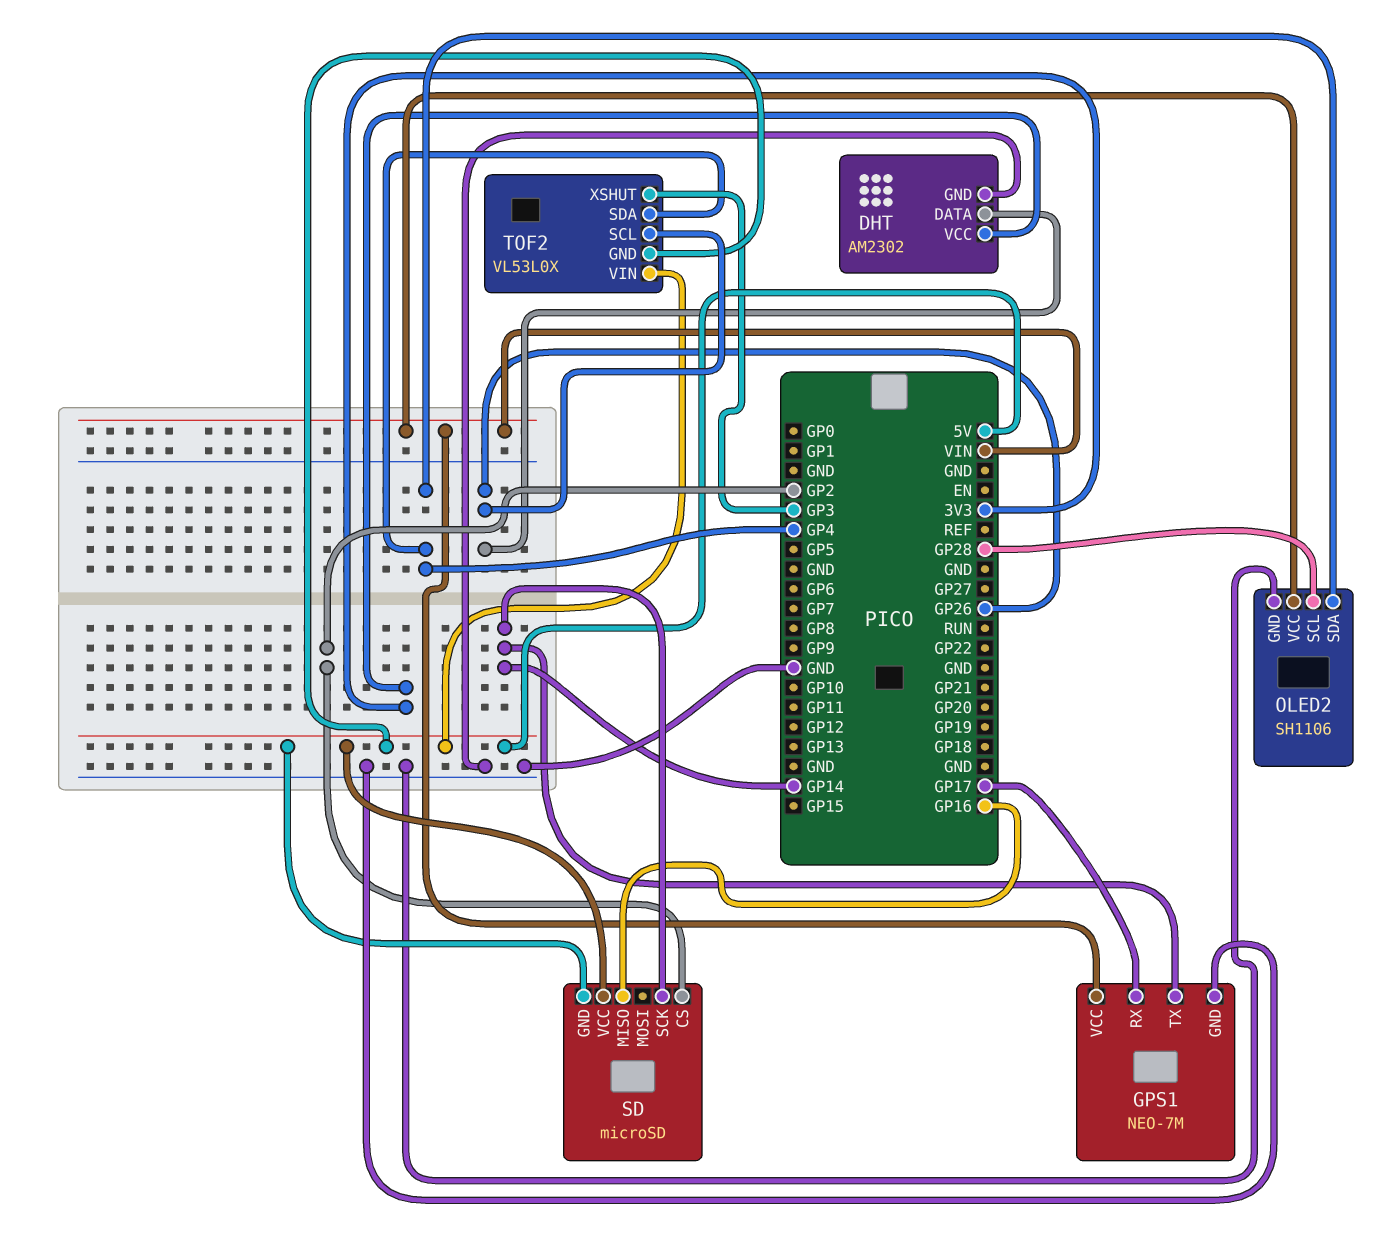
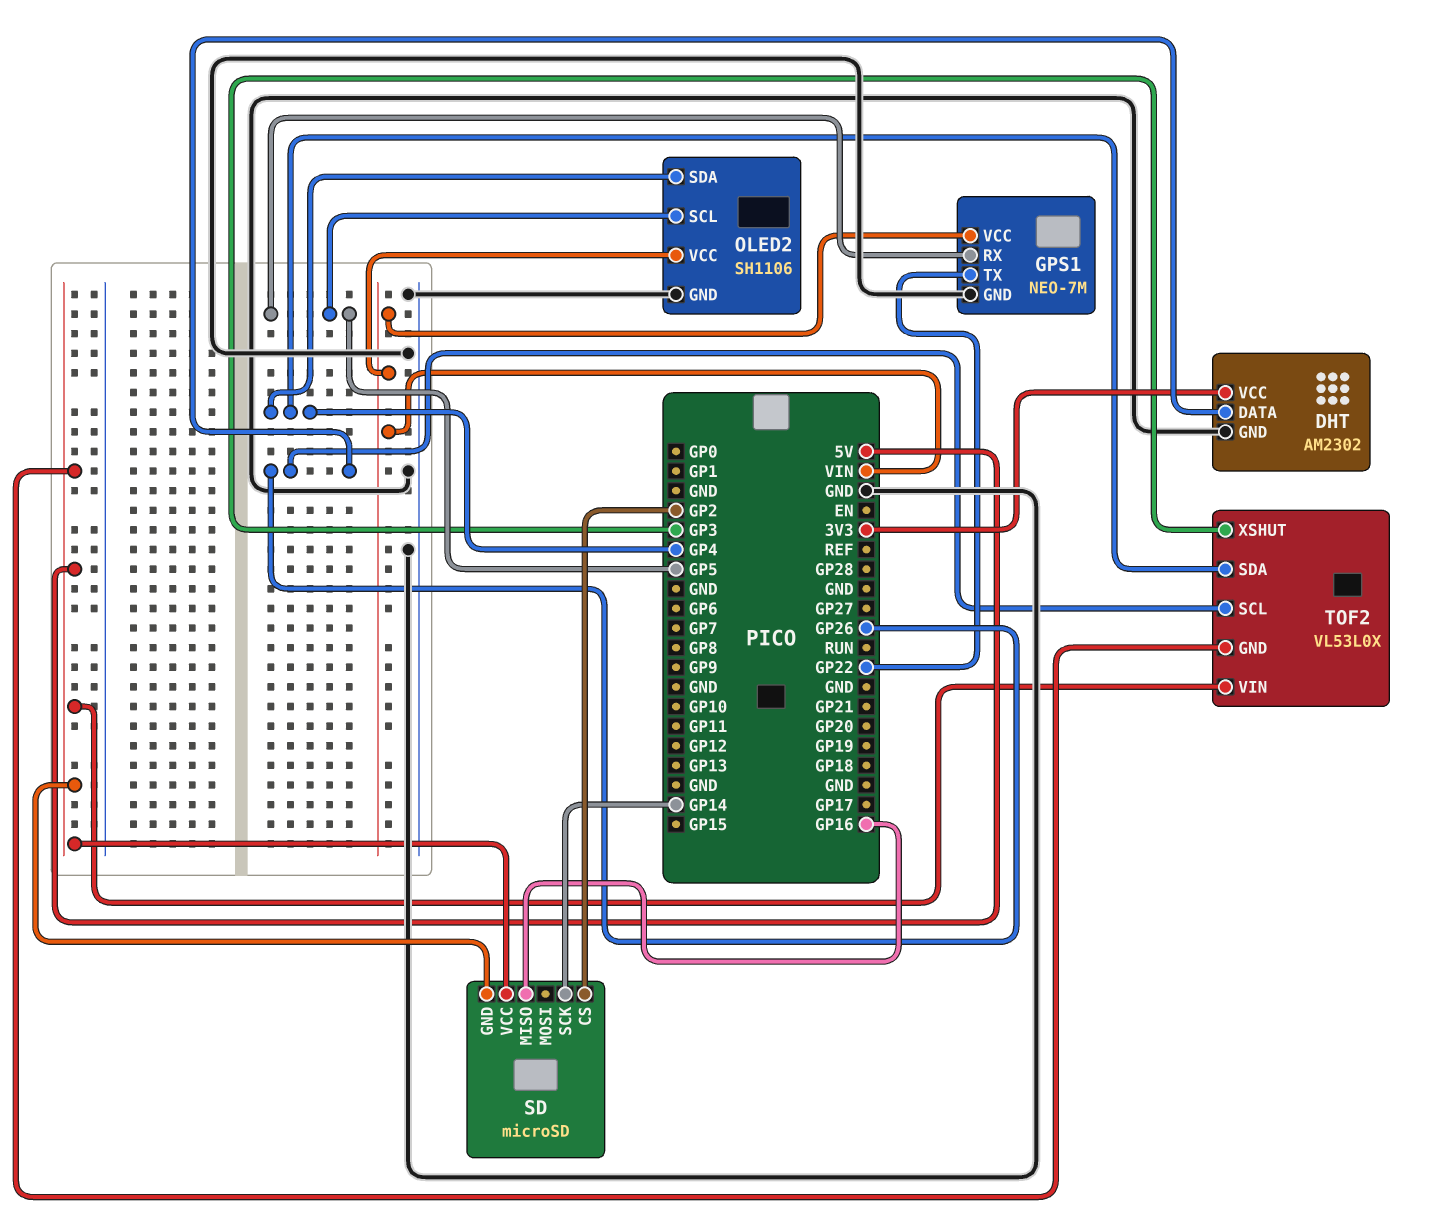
GPS1 pin RX: GP17 -> GP5
GPS1 pin TX: GP14 -> GP22
OLED2 pin SCL: GP28 -> GP5

